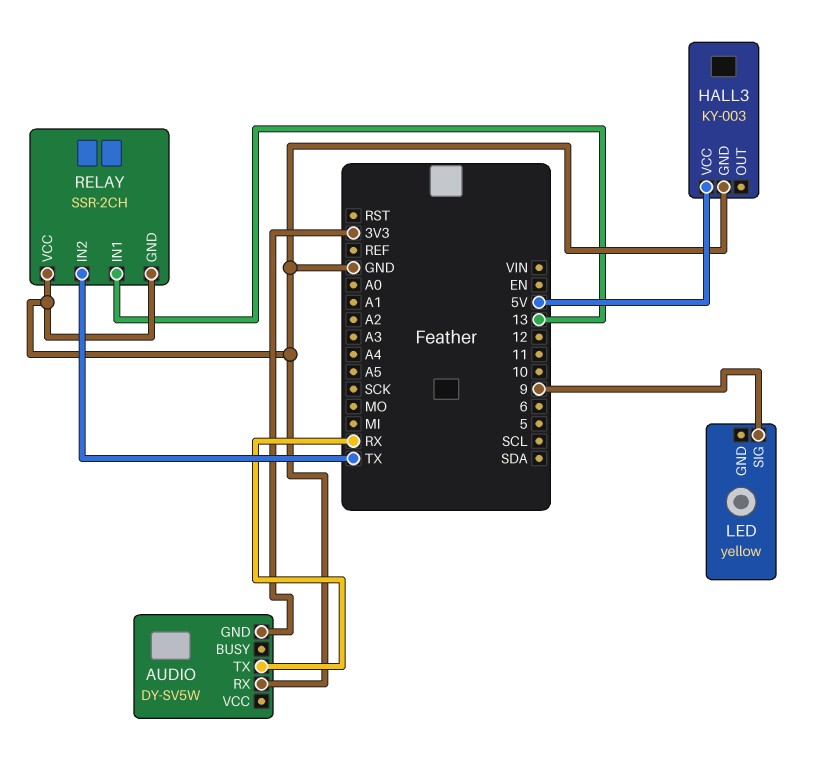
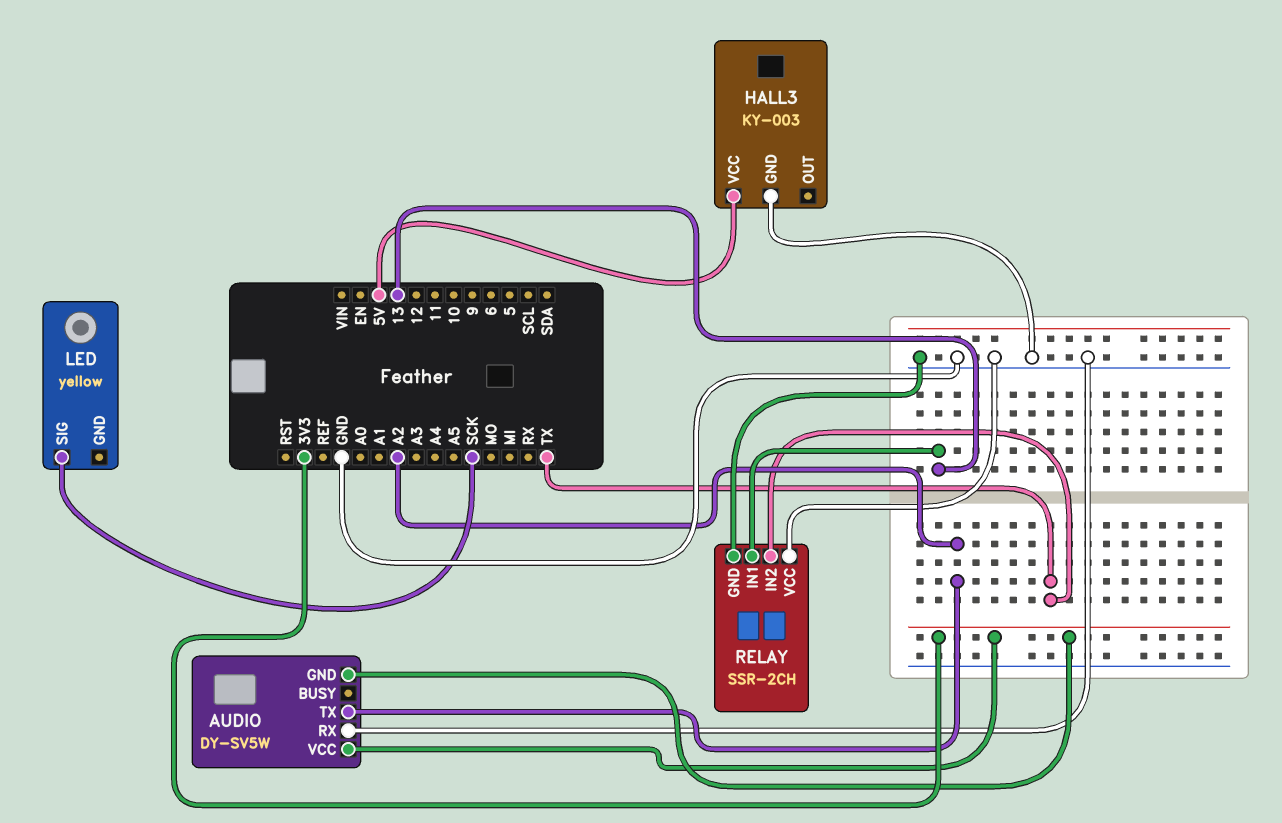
AUDIO pin TX: RX -> A2
AUDIO pin VCC: none -> 3V3
LED pin SIG: 9 -> SCK

